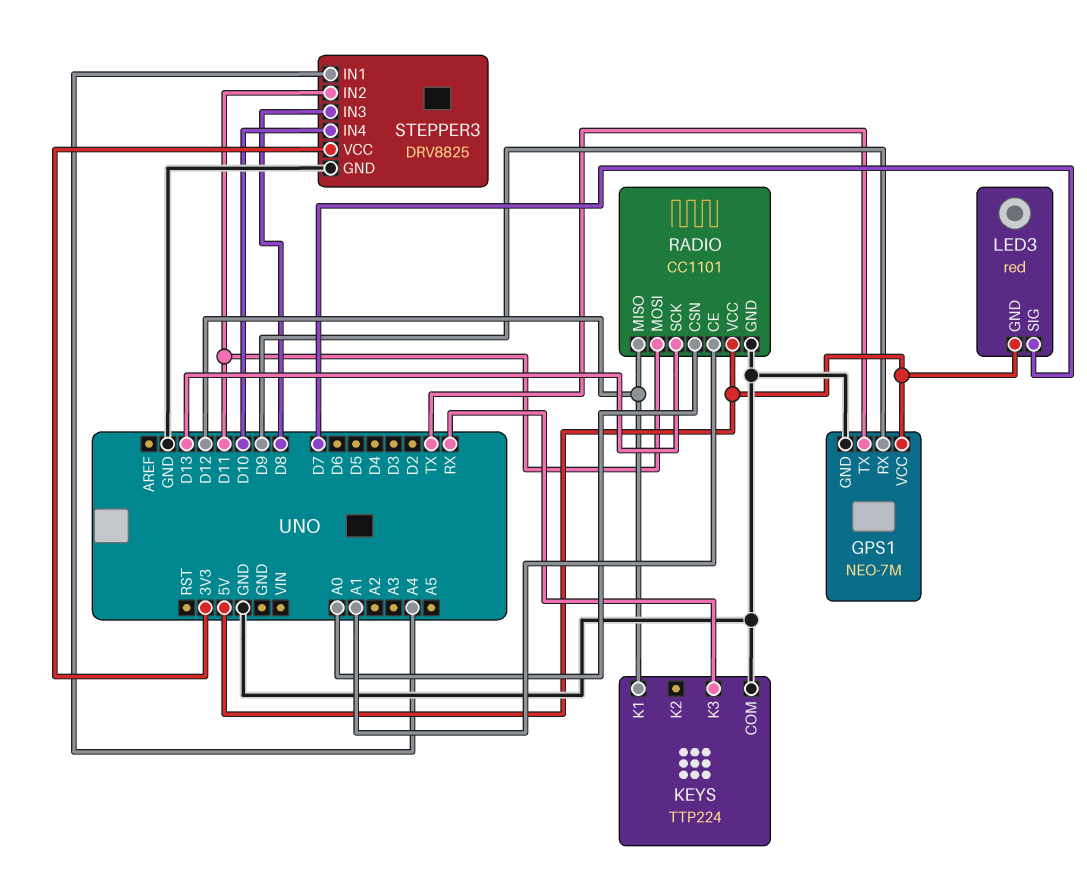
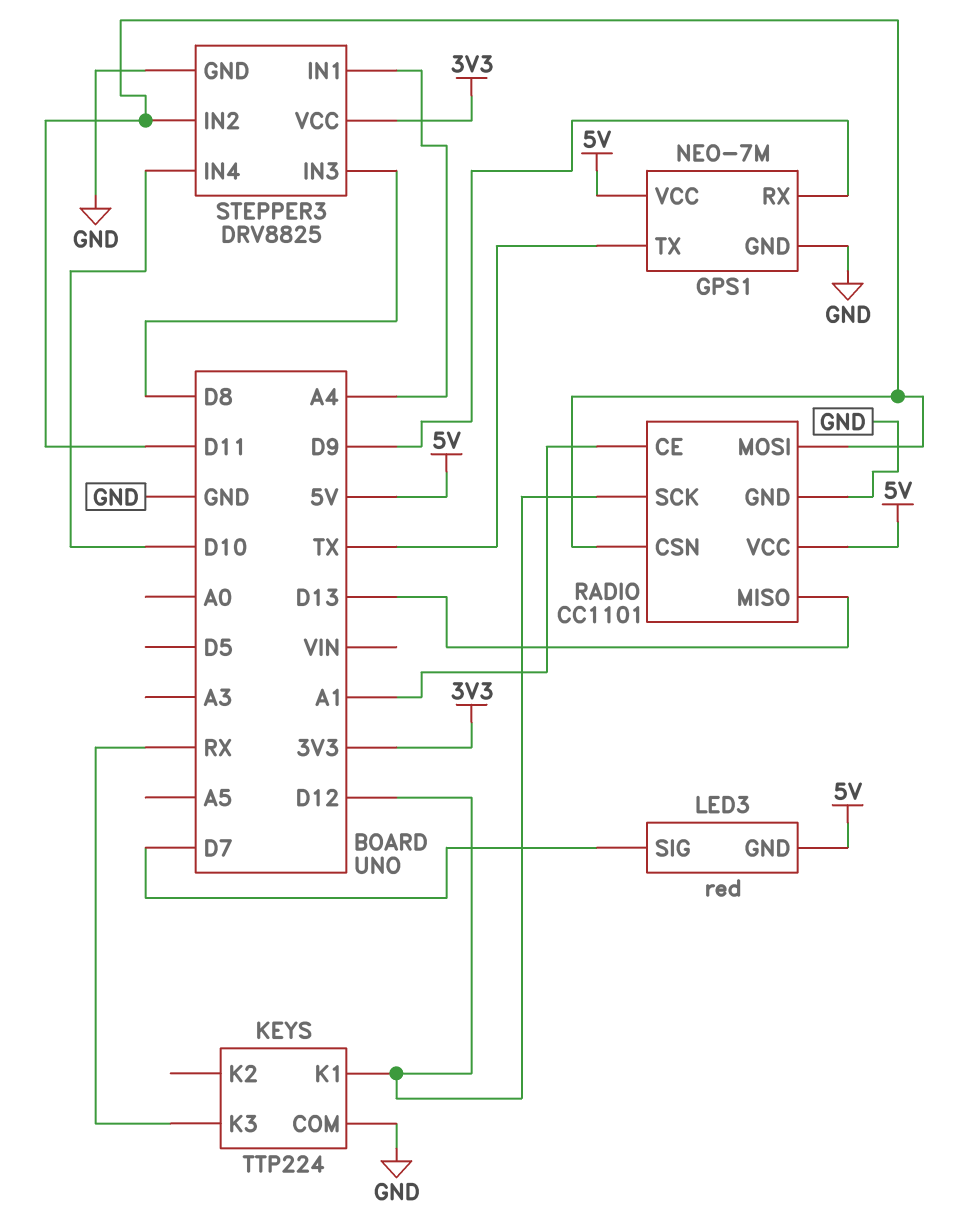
RADIO pin CSN: A0 -> D11
RADIO pin MISO: D12 -> D13
RADIO pin SCK: D13 -> D12

